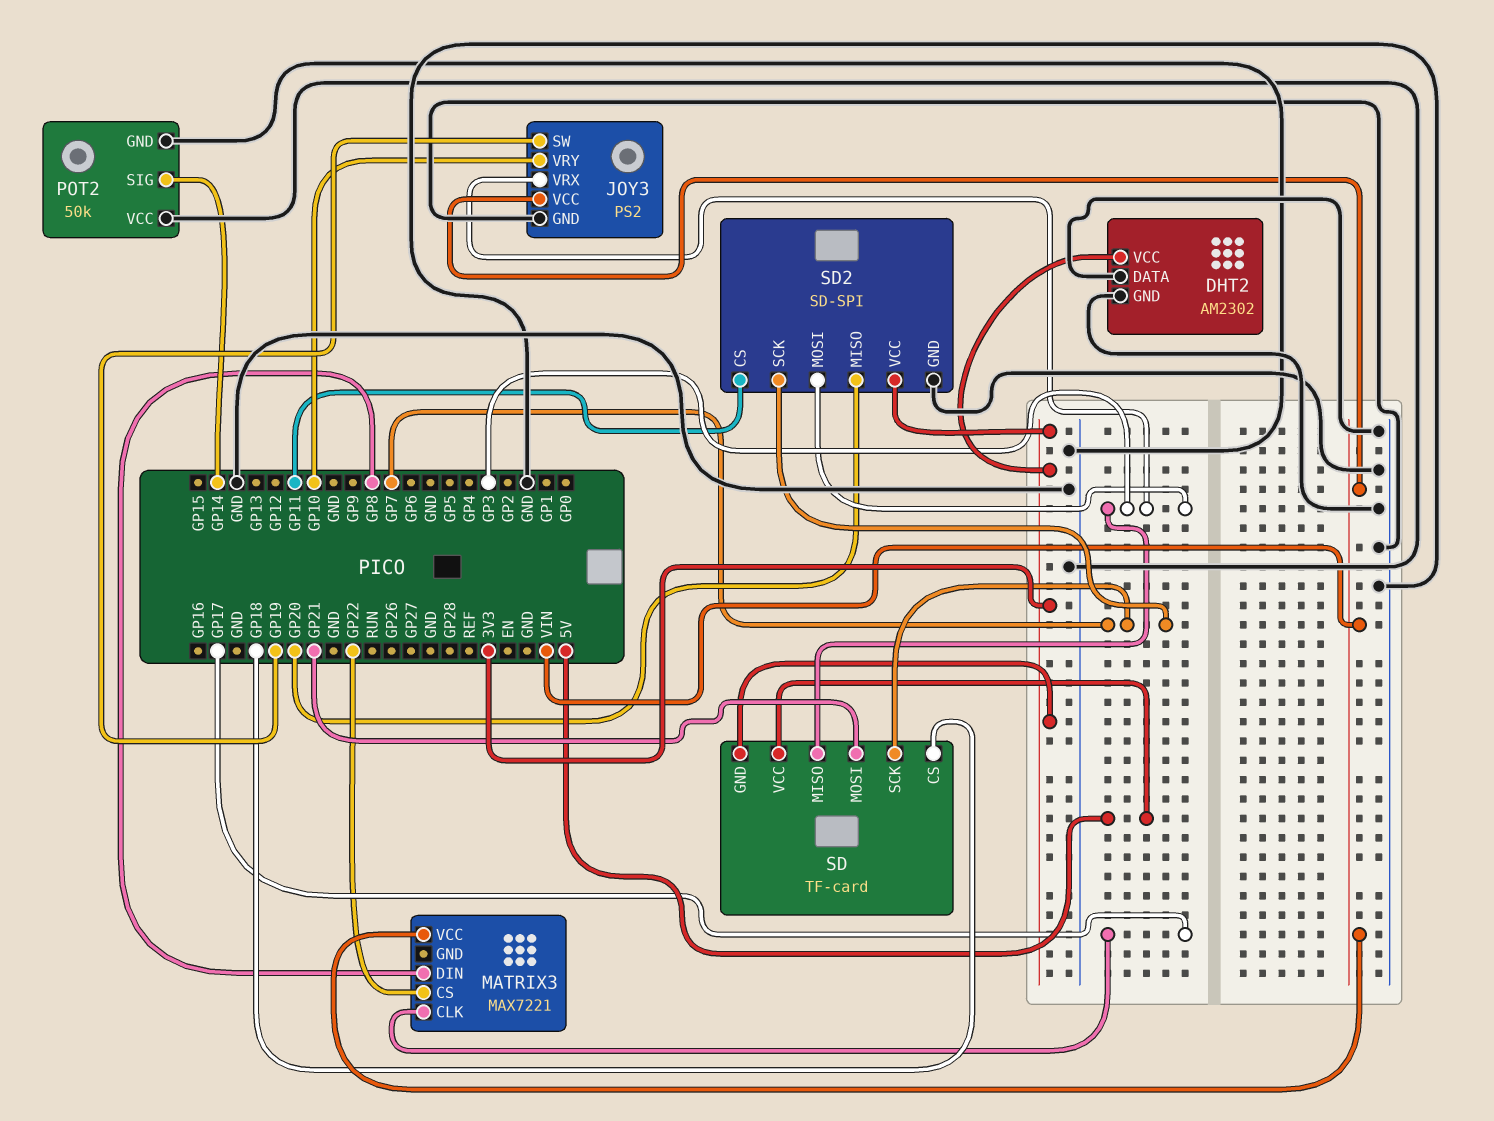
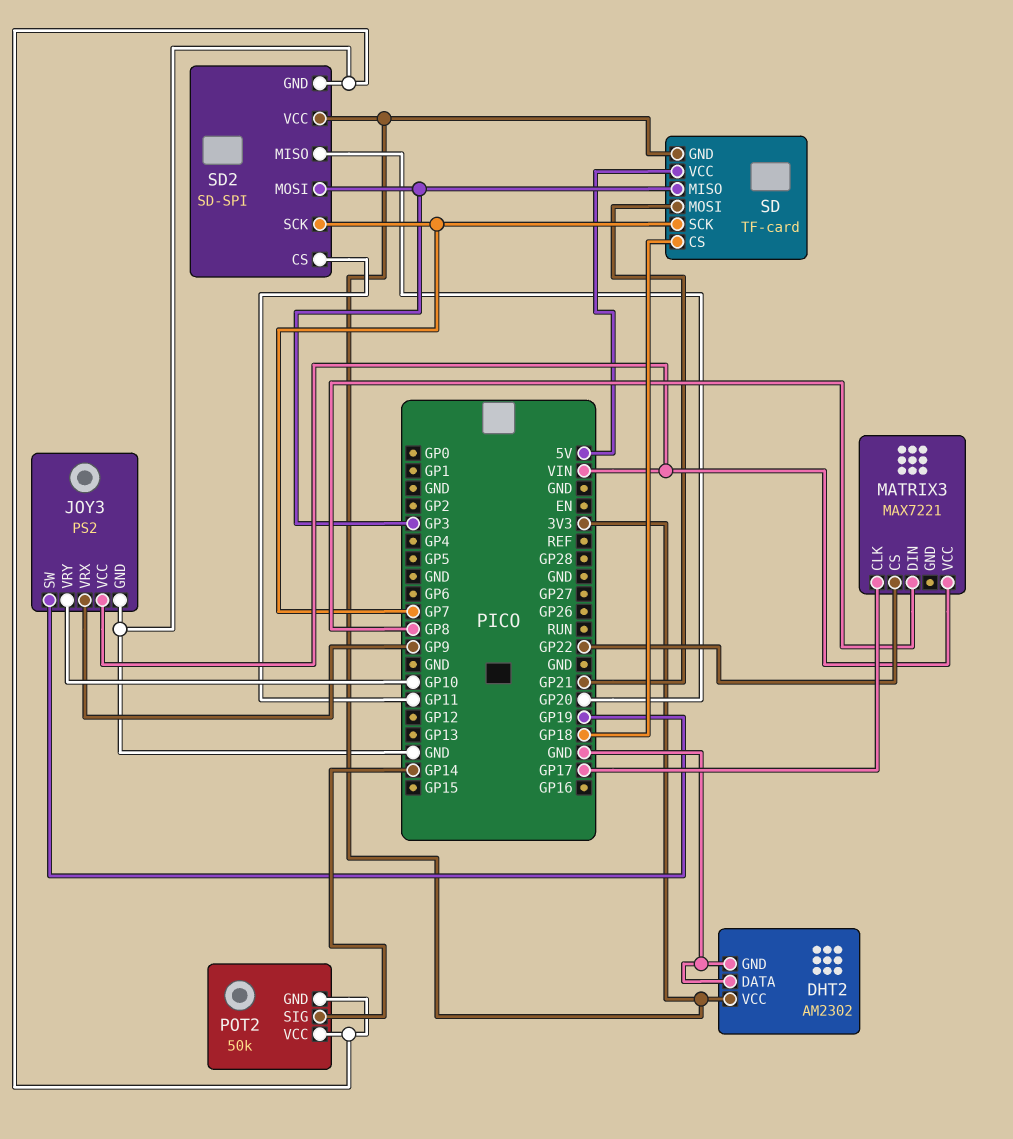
JOY3 pin VRX: GP3 -> GP9

